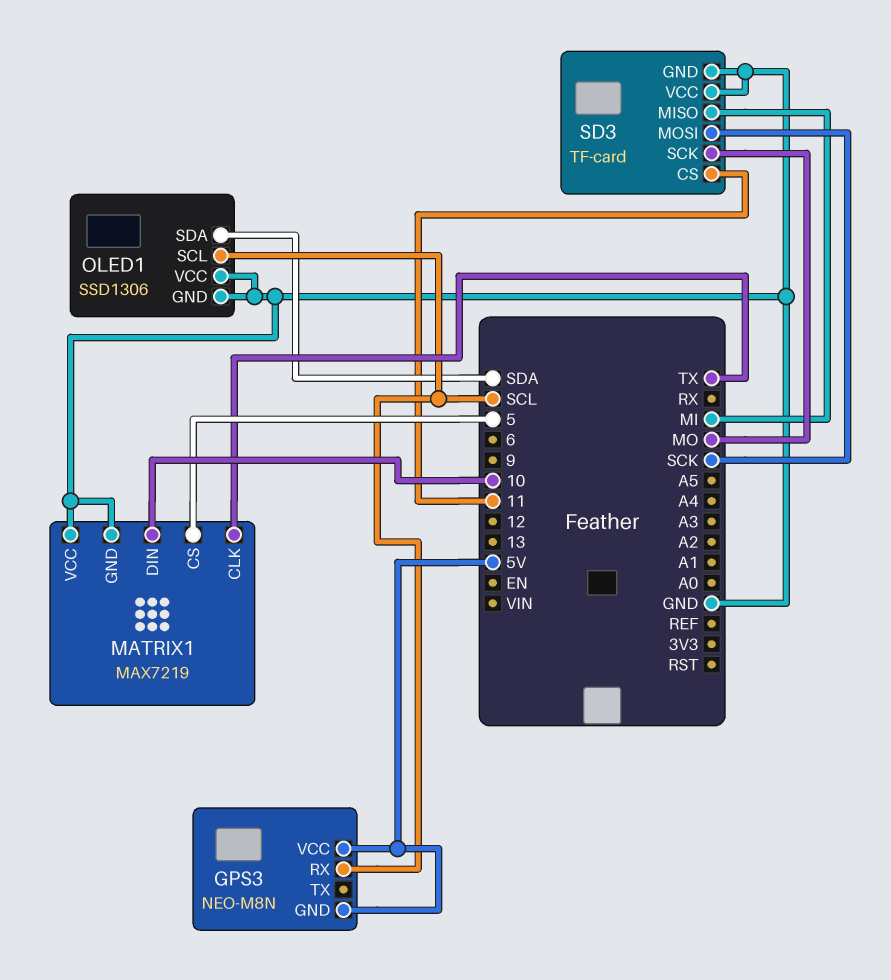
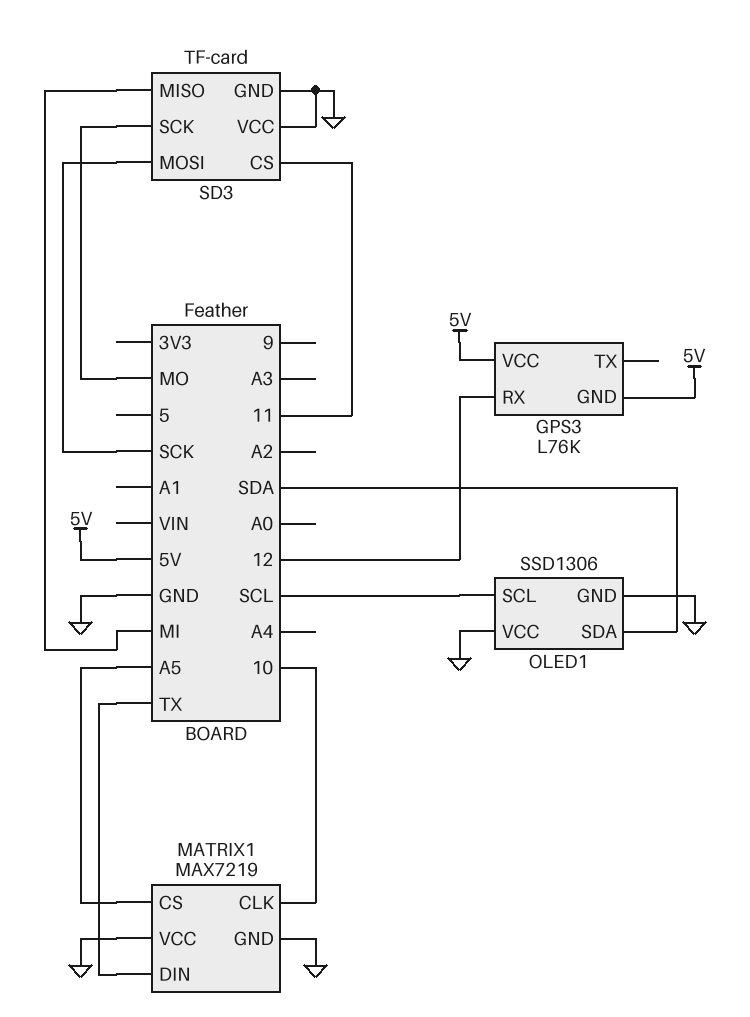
GPS3: NEO-M8N -> L76K
GPS3 pin RX: SCL -> 12
MATRIX1 pin CLK: TX -> 10
MATRIX1 pin CS: 5 -> A5
MATRIX1 pin DIN: 10 -> TX

